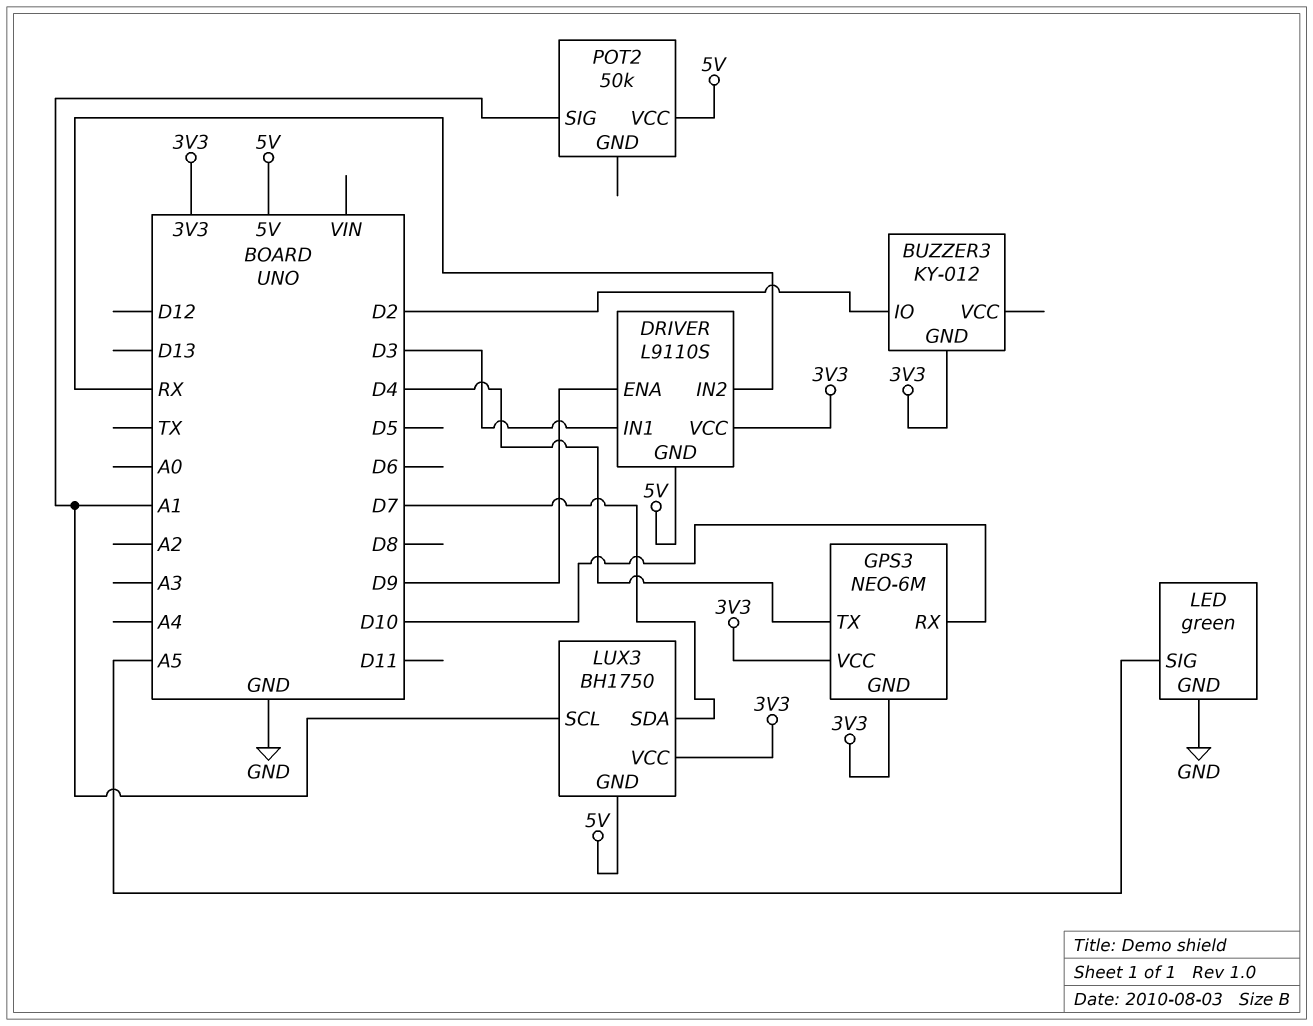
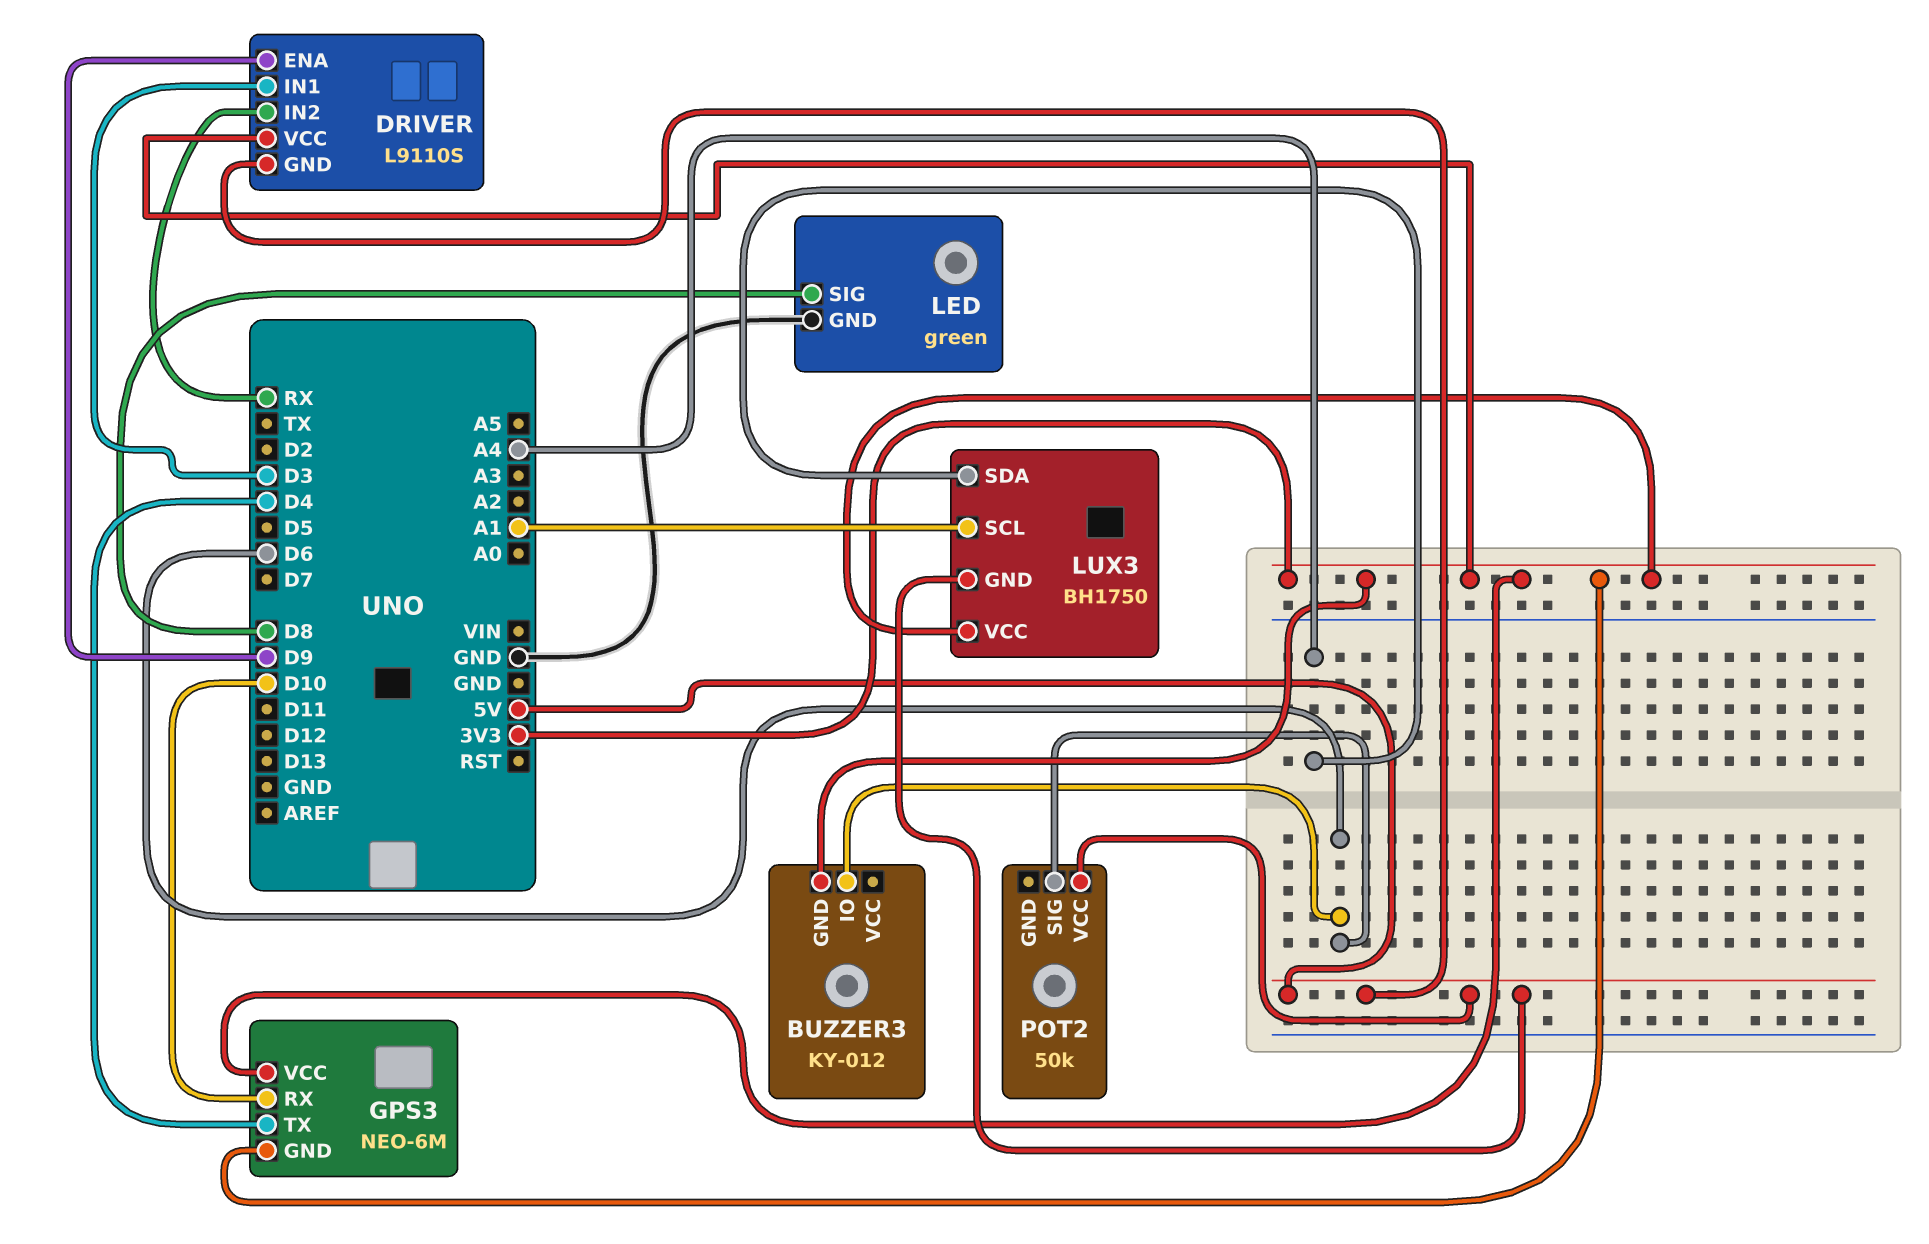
BUZZER3 pin IO: D2 -> D6
LED pin SIG: A5 -> D8
LUX3 pin SDA: D7 -> A4
POT2 pin SIG: A1 -> D6

